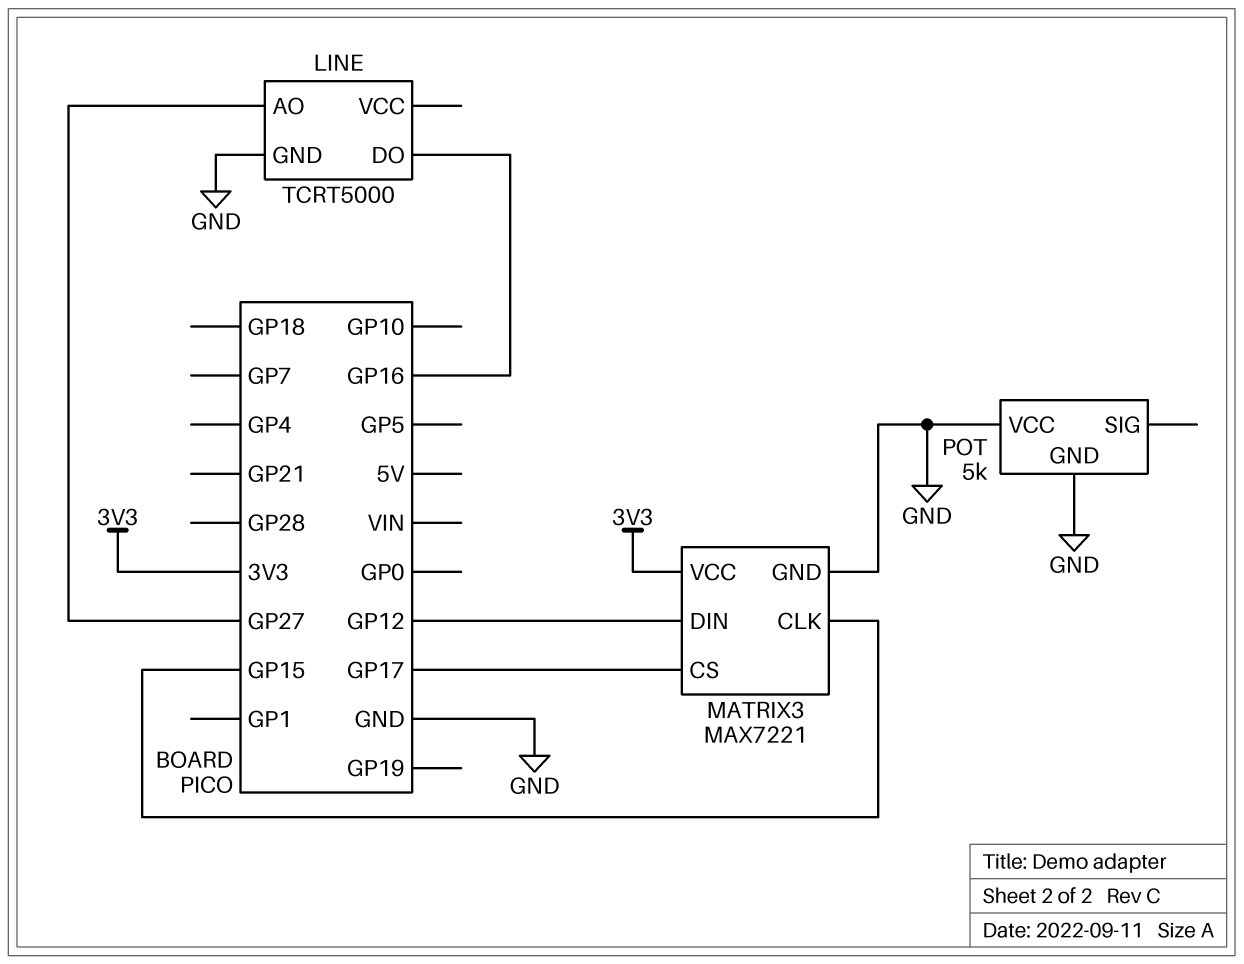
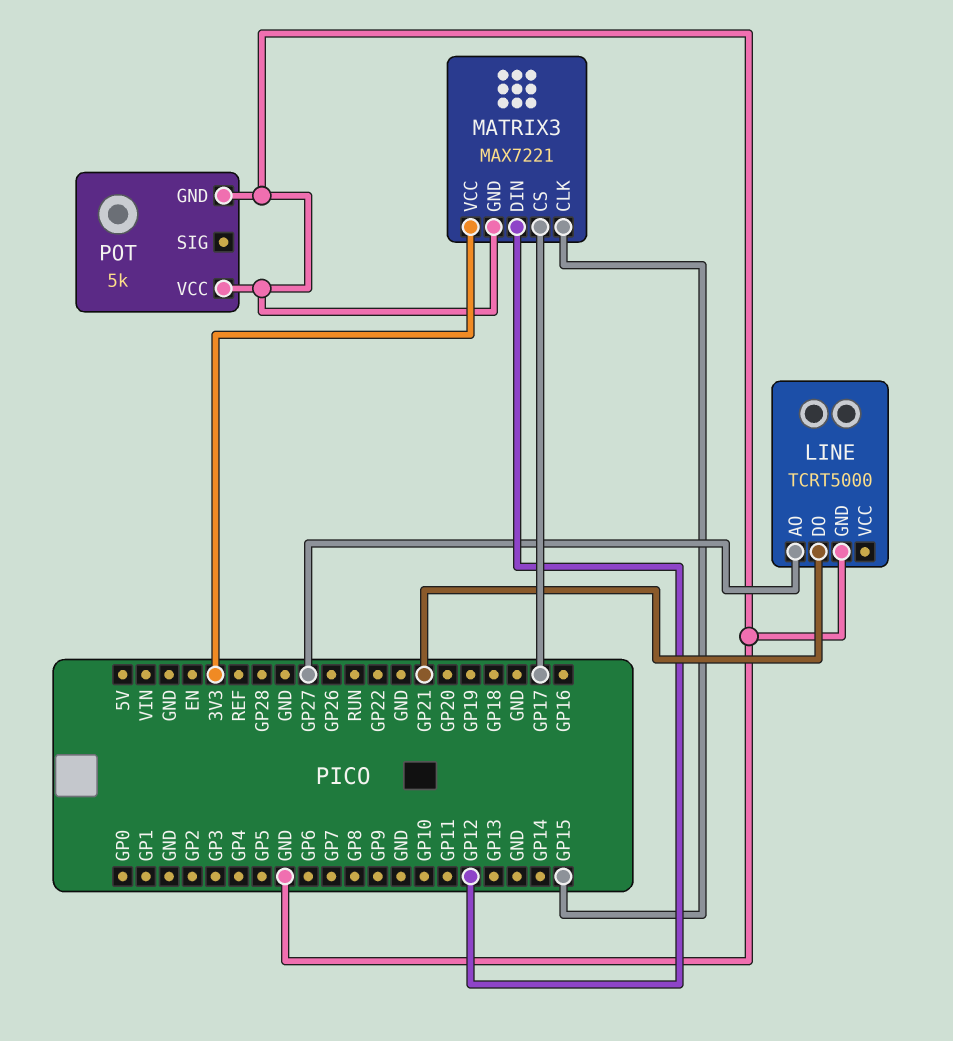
LINE pin DO: GP16 -> GP21

